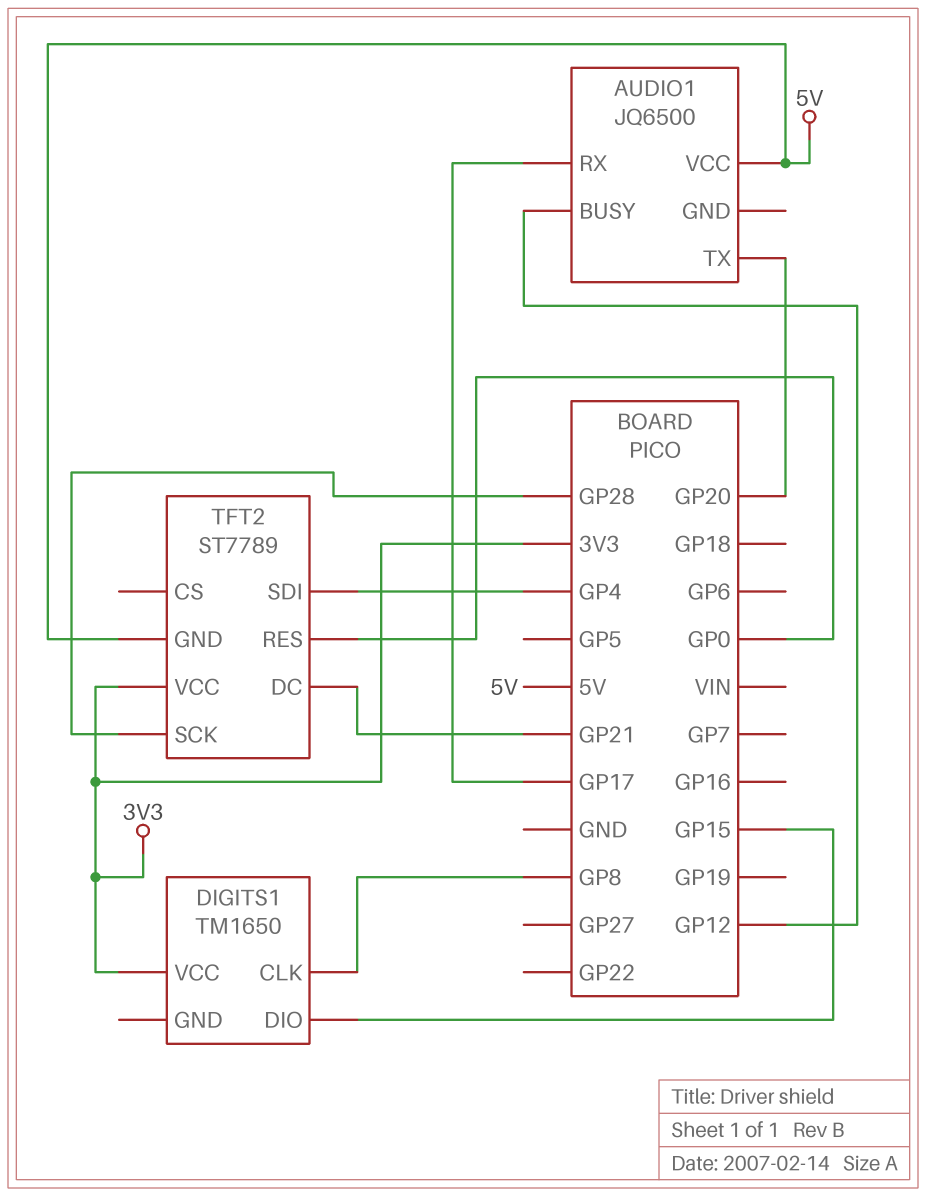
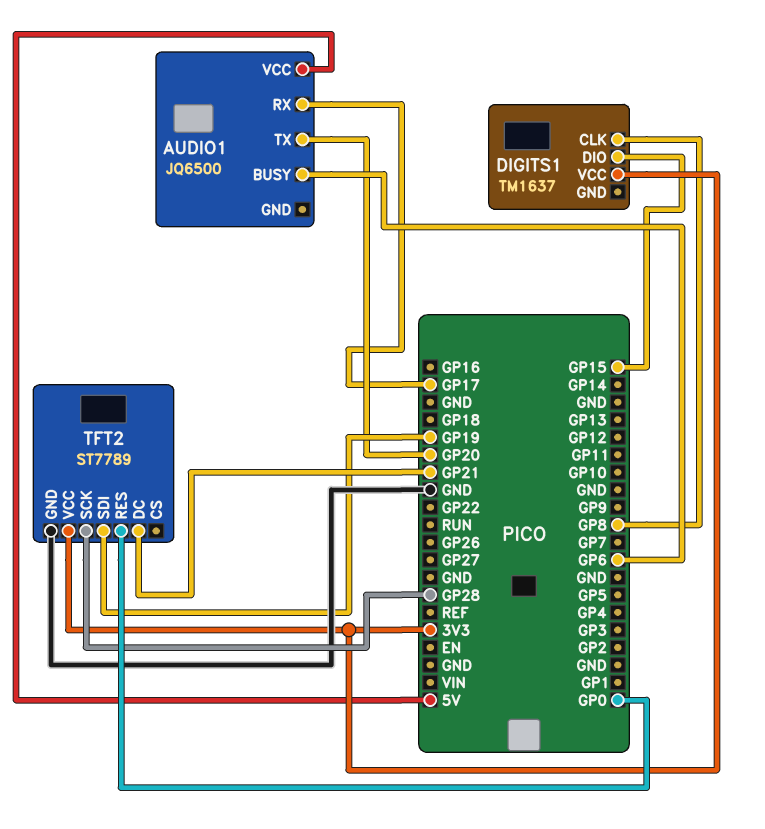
AUDIO1 pin BUSY: GP12 -> GP6
DIGITS1: TM1650 -> TM1637
TFT2 pin GND: 5V -> GND
TFT2 pin SDI: GP4 -> GP19

